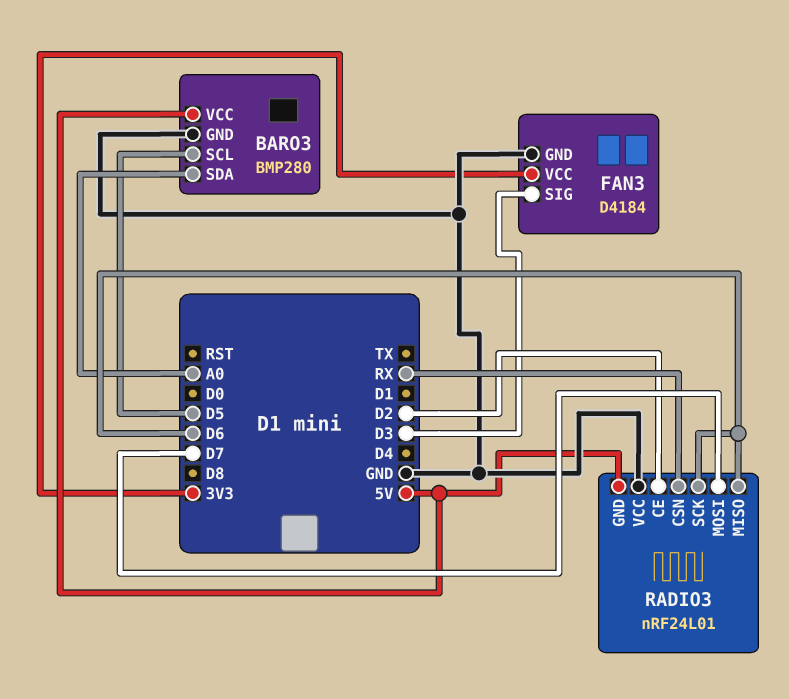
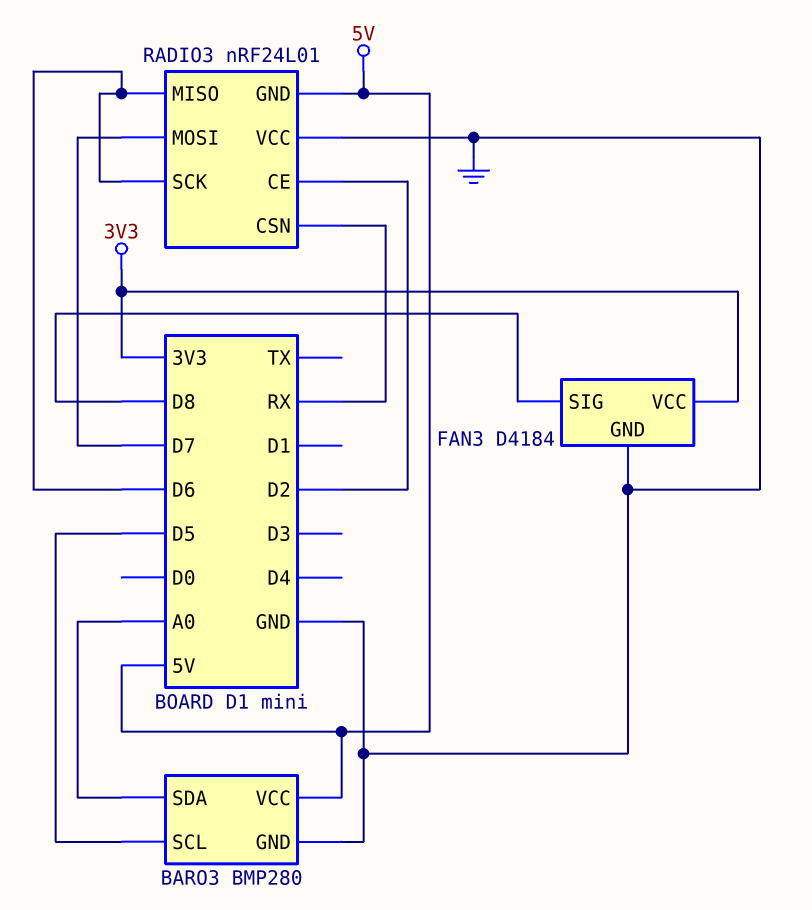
FAN3 pin SIG: D3 -> D8

